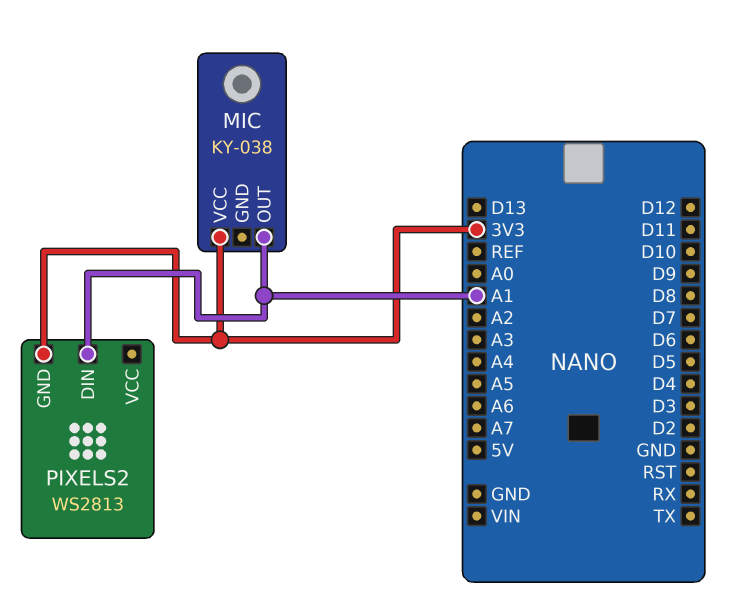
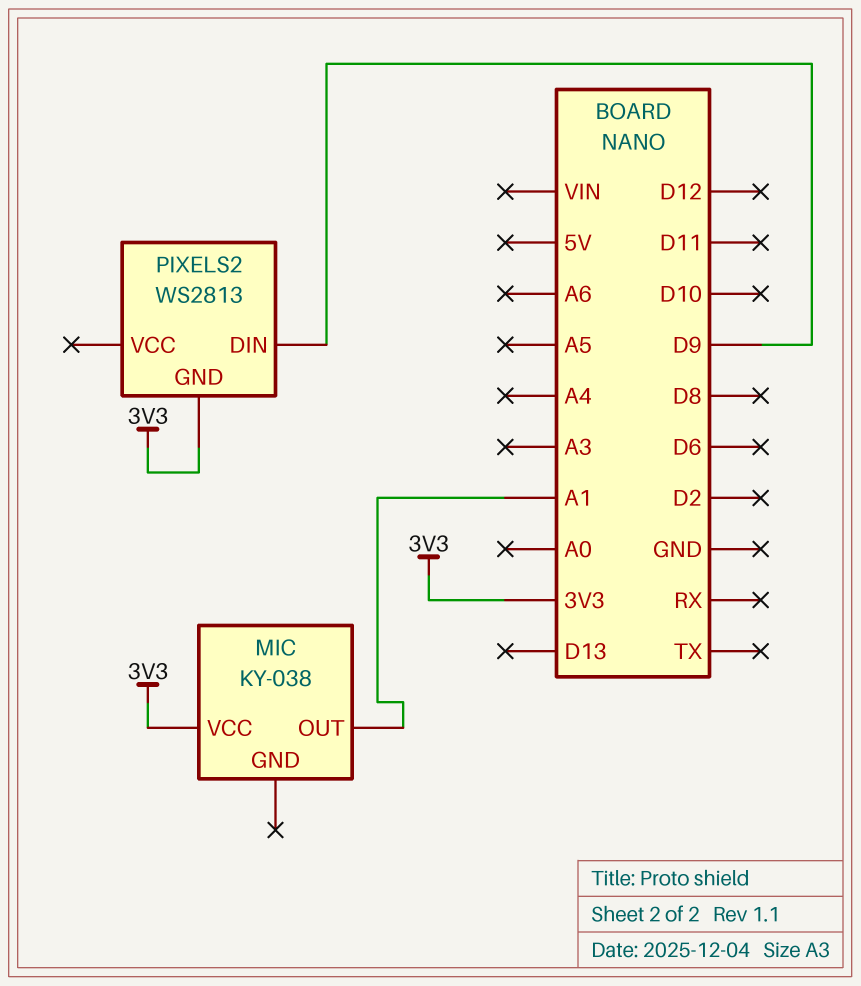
PIXELS2 pin DIN: A1 -> D9

